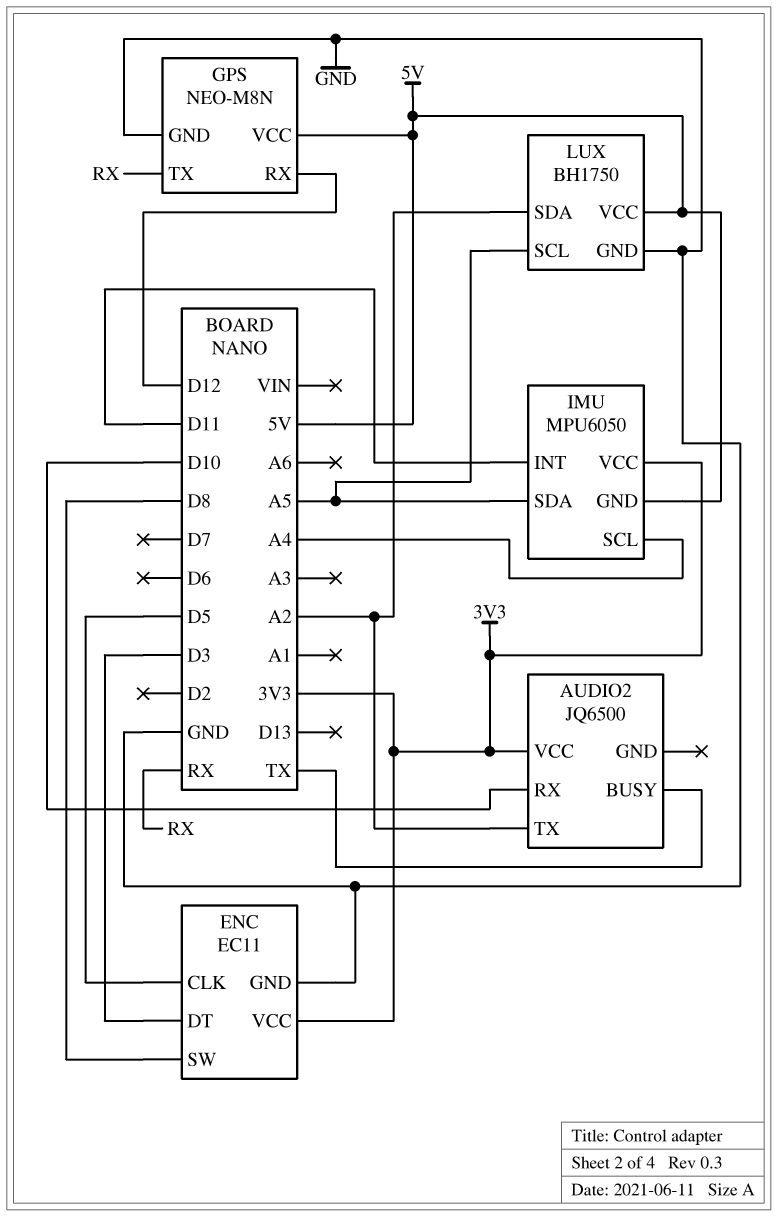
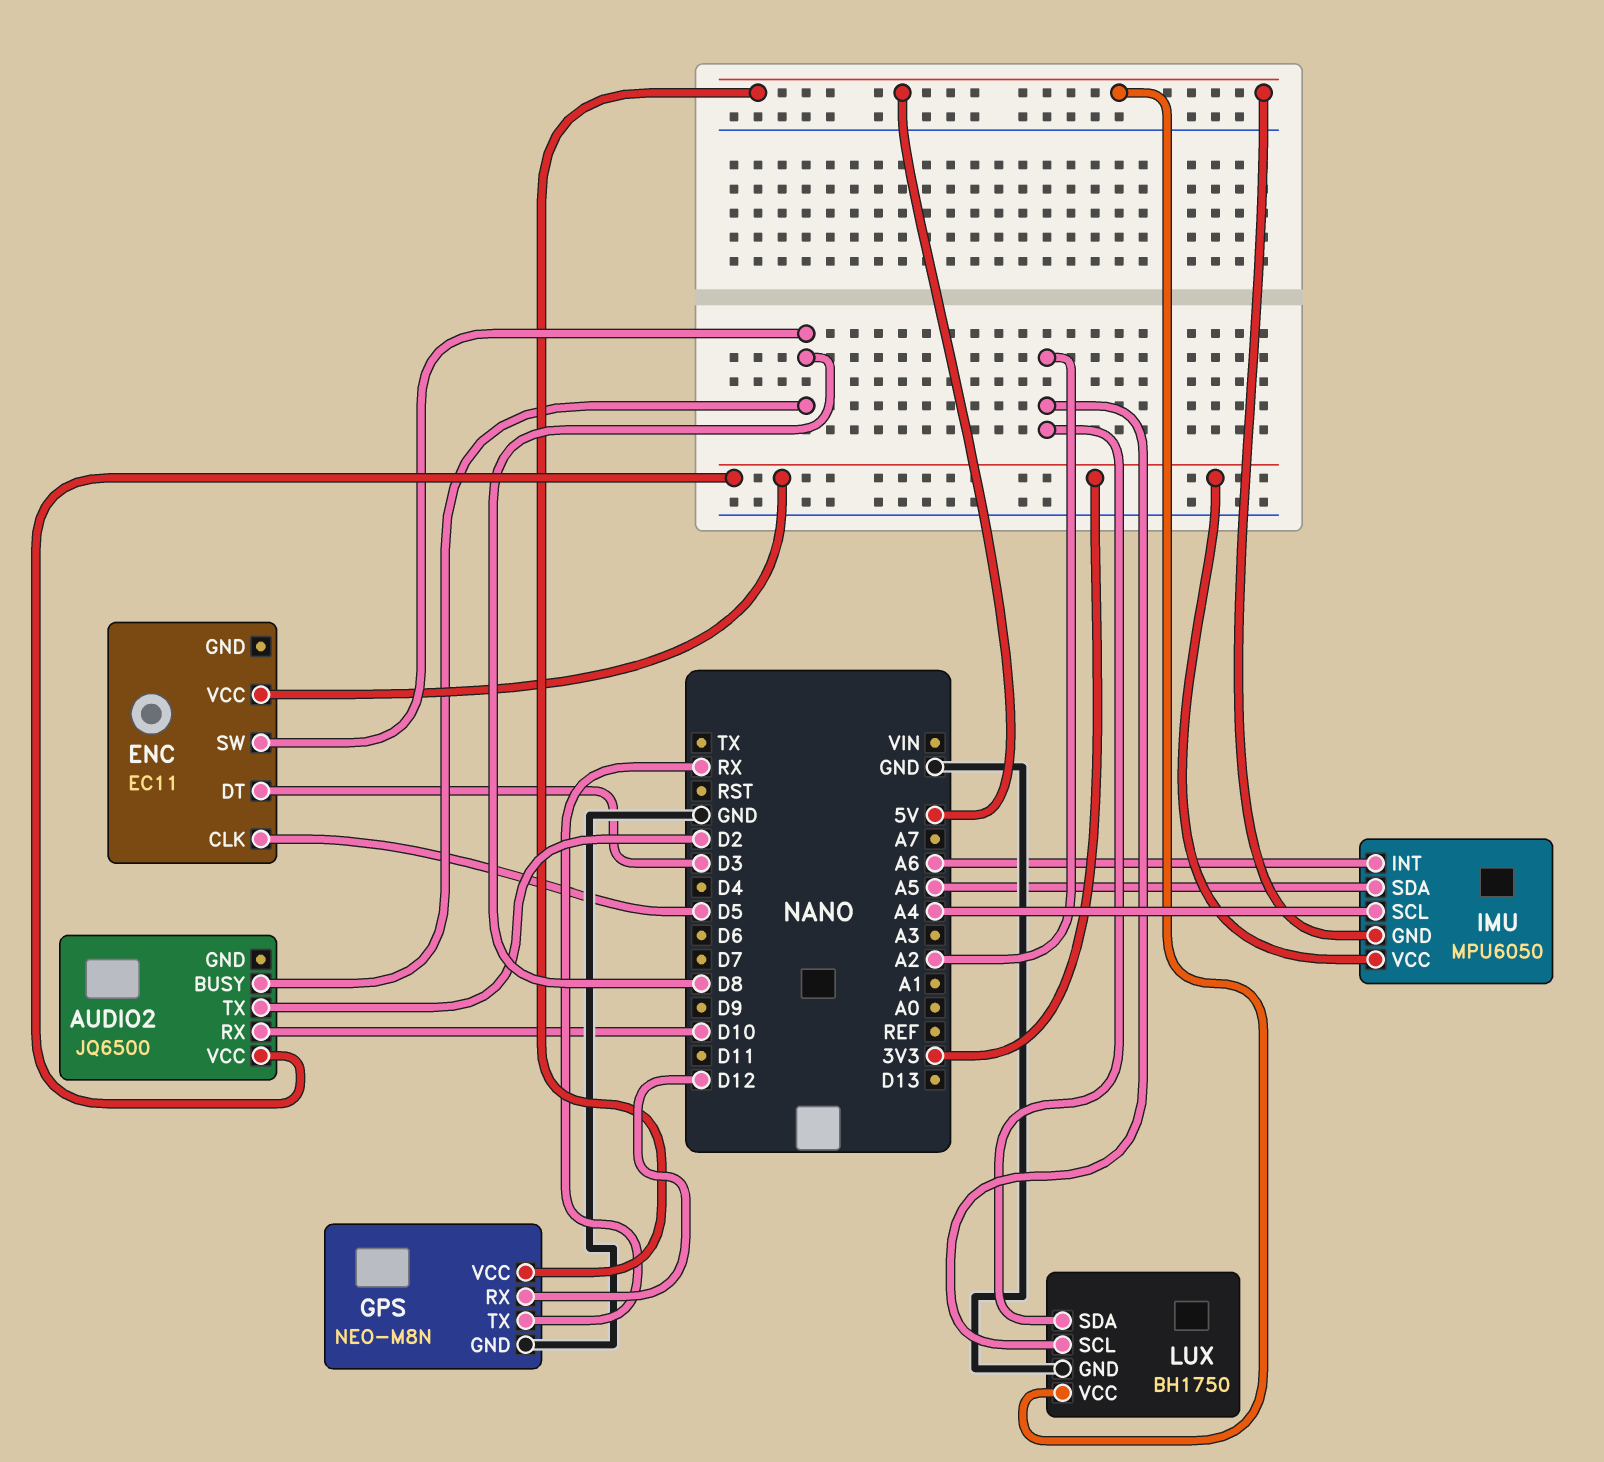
AUDIO2 pin BUSY: TX -> D8
AUDIO2 pin TX: A2 -> D2
ENC pin GND: GND -> none
IMU pin INT: D11 -> A6
LUX pin SCL: A5 -> A2

